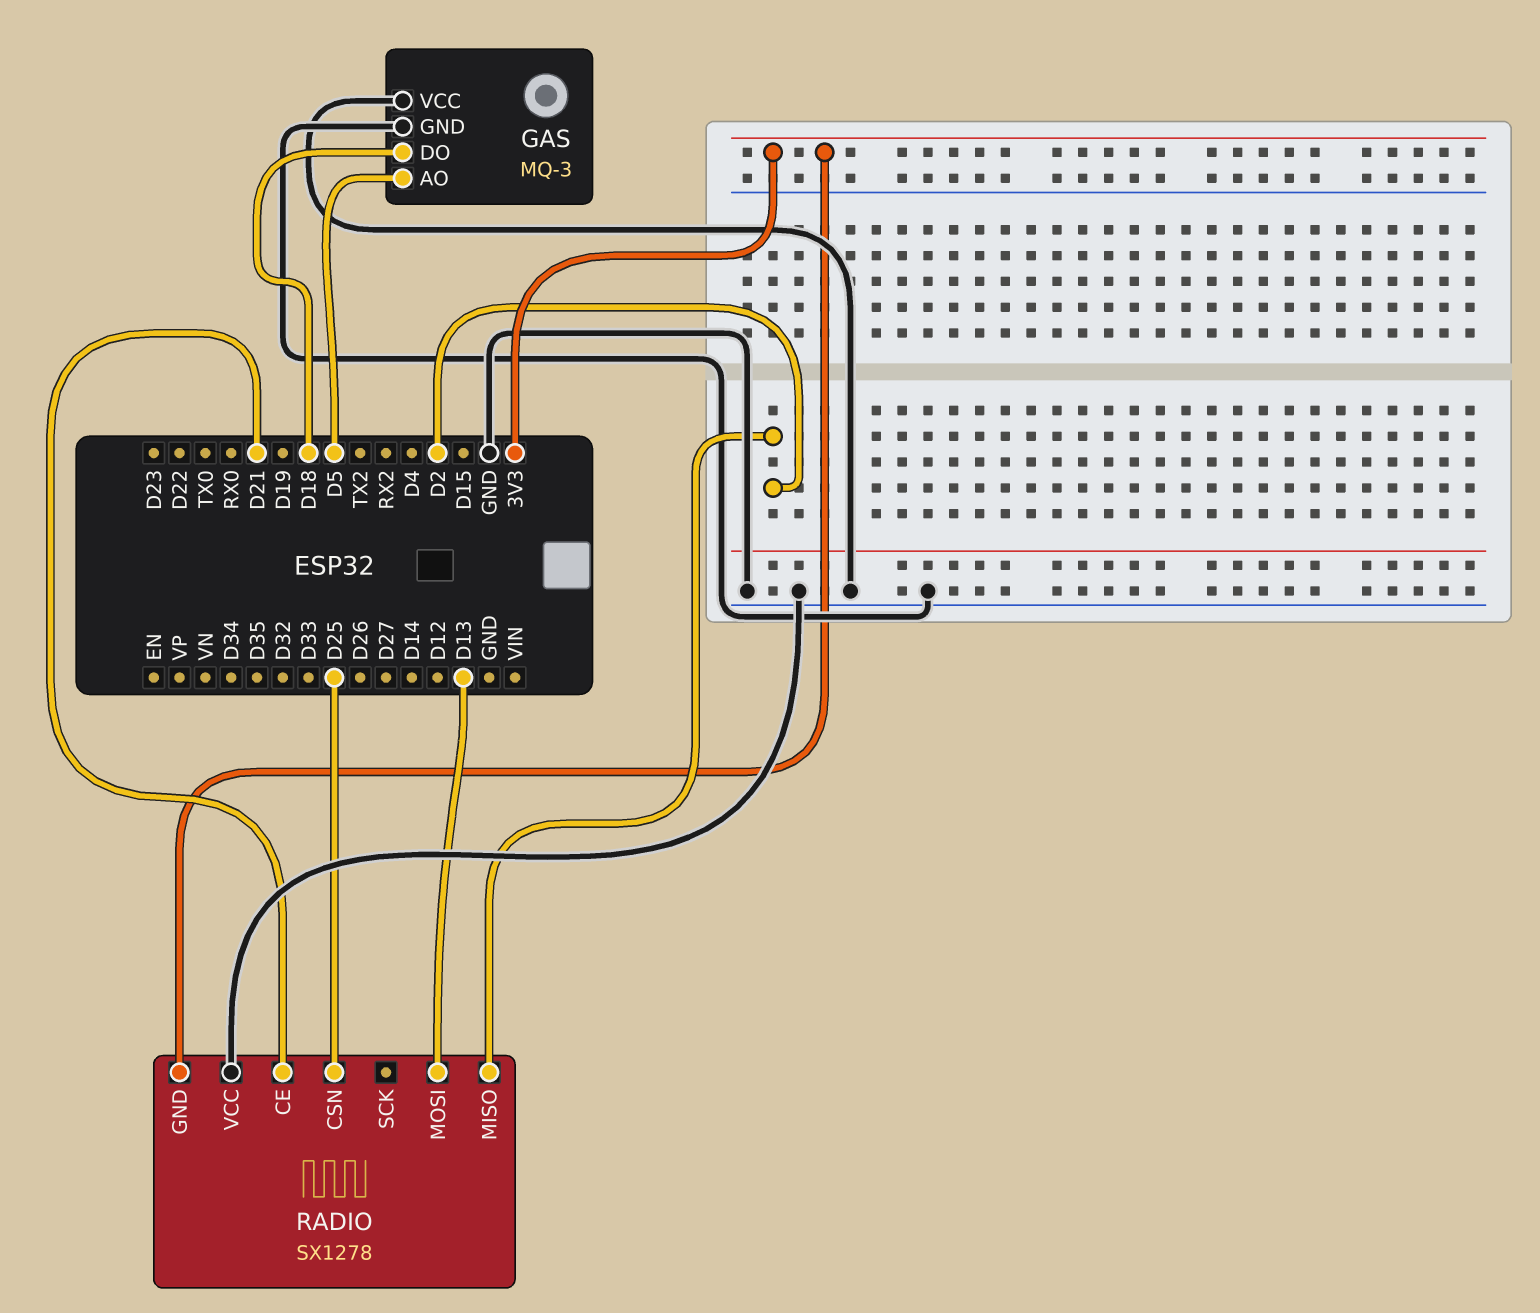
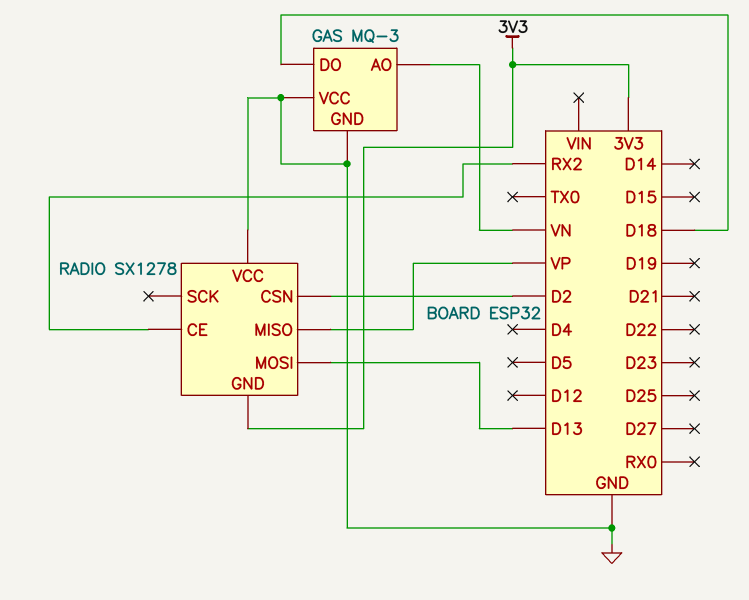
GAS pin AO: D5 -> VN
RADIO pin CE: D21 -> RX2
RADIO pin CSN: D25 -> D2
RADIO pin MISO: D2 -> VP

